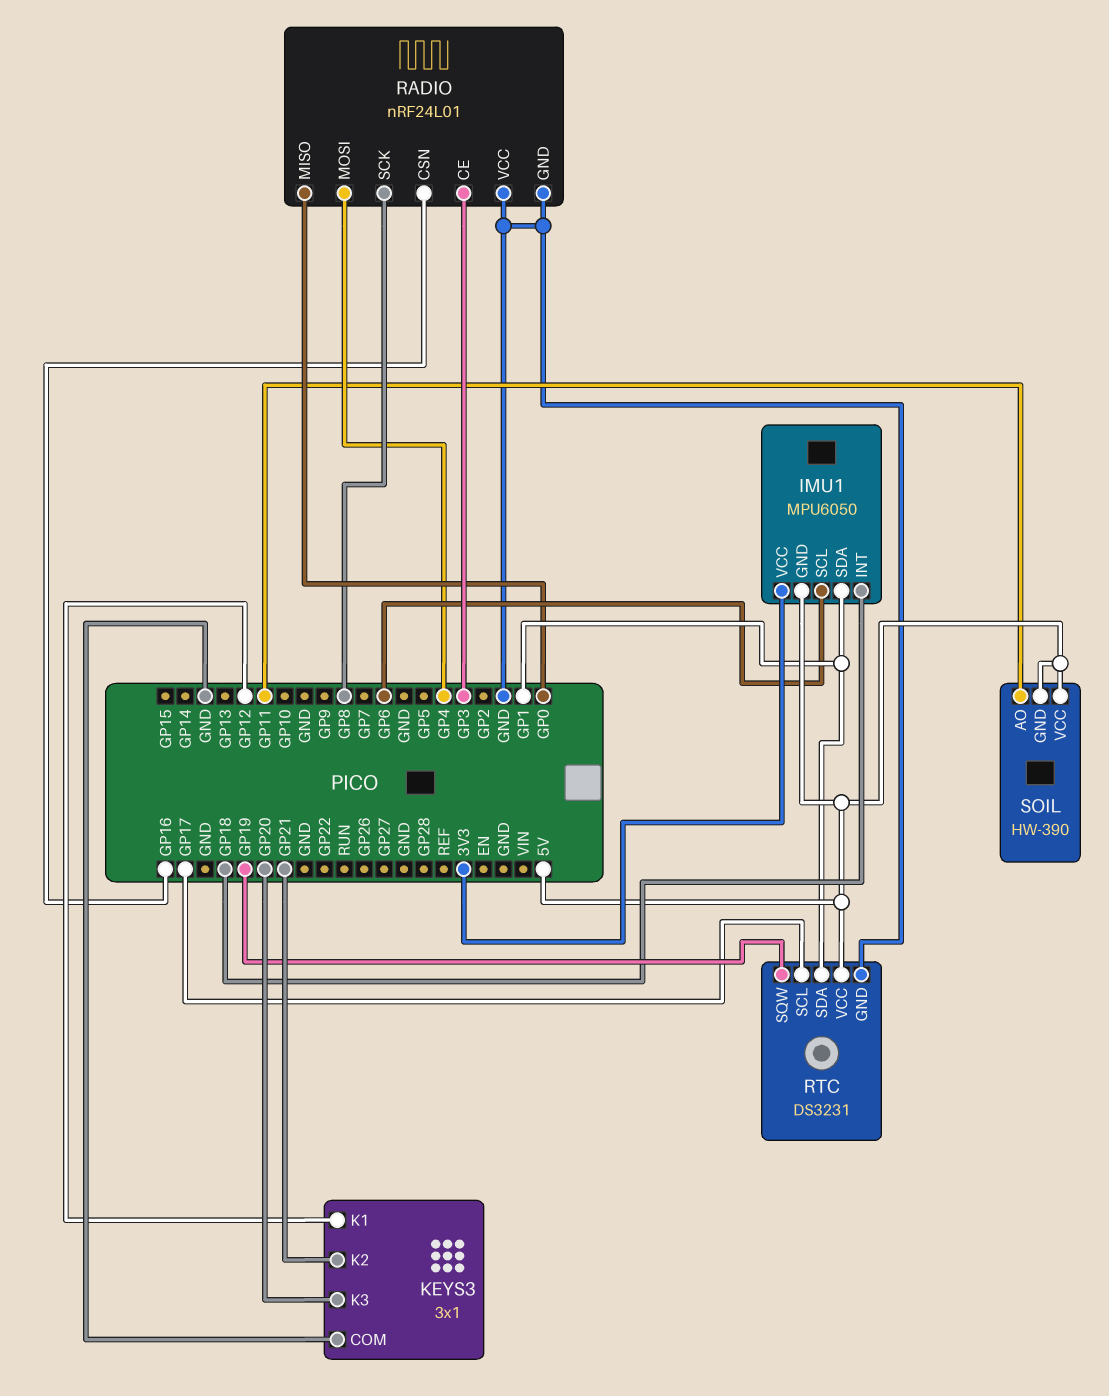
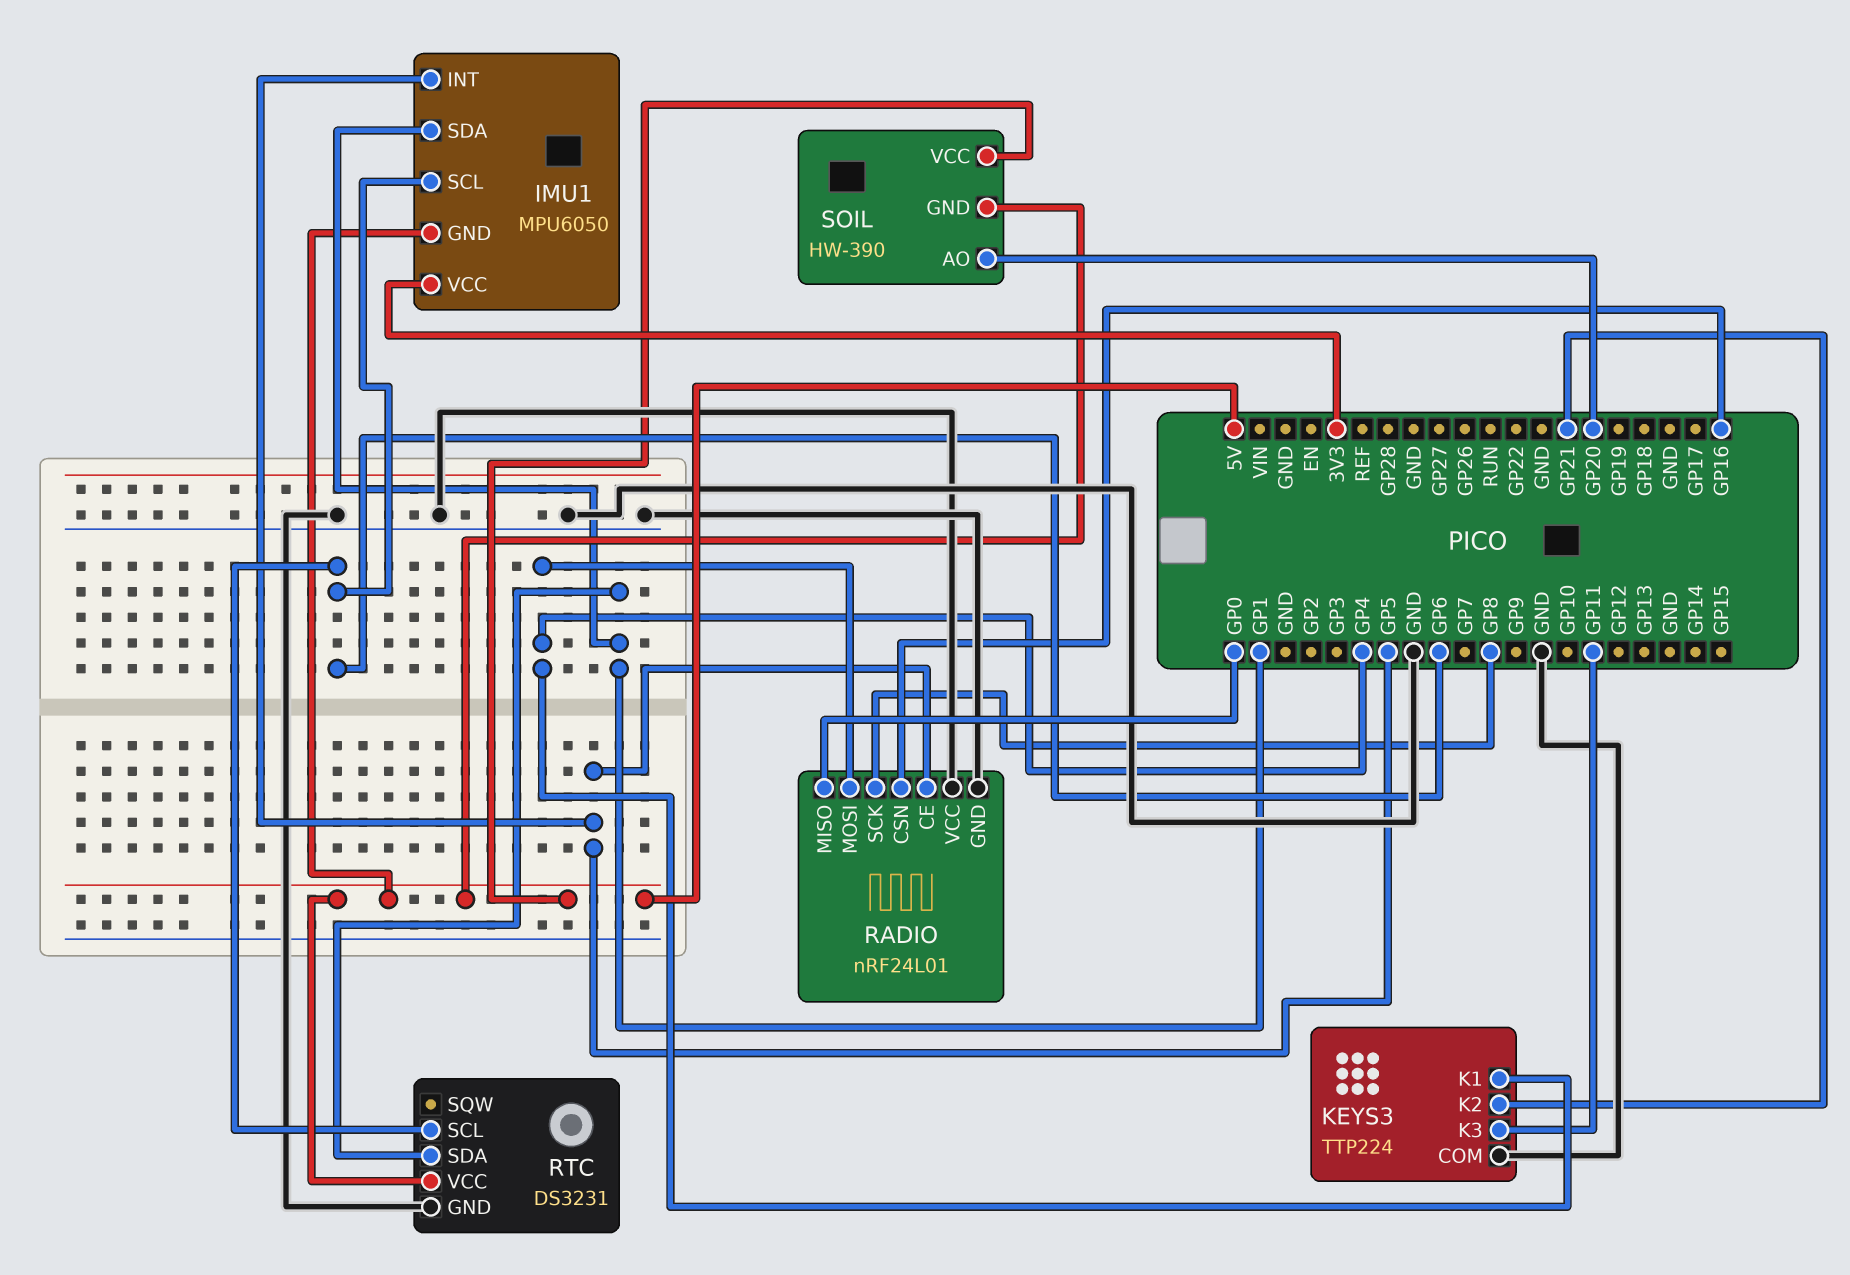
IMU1 pin INT: GP18 -> GP5
KEYS3: 3x1 -> TTP224
KEYS3 pin K1: GP12 -> GP4
KEYS3 pin K3: GP20 -> GP11
RADIO pin CE: GP3 -> GP5
RTC pin SCL: GP17 -> GP6
RTC pin SQW: GP19 -> none
SOIL pin AO: GP11 -> GP20

